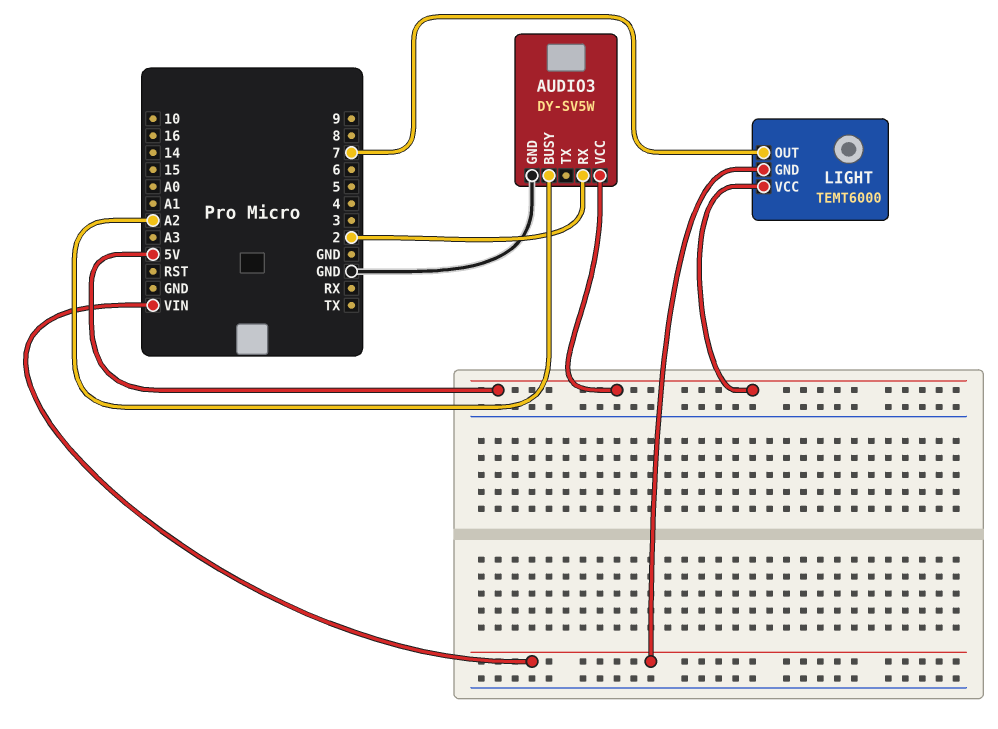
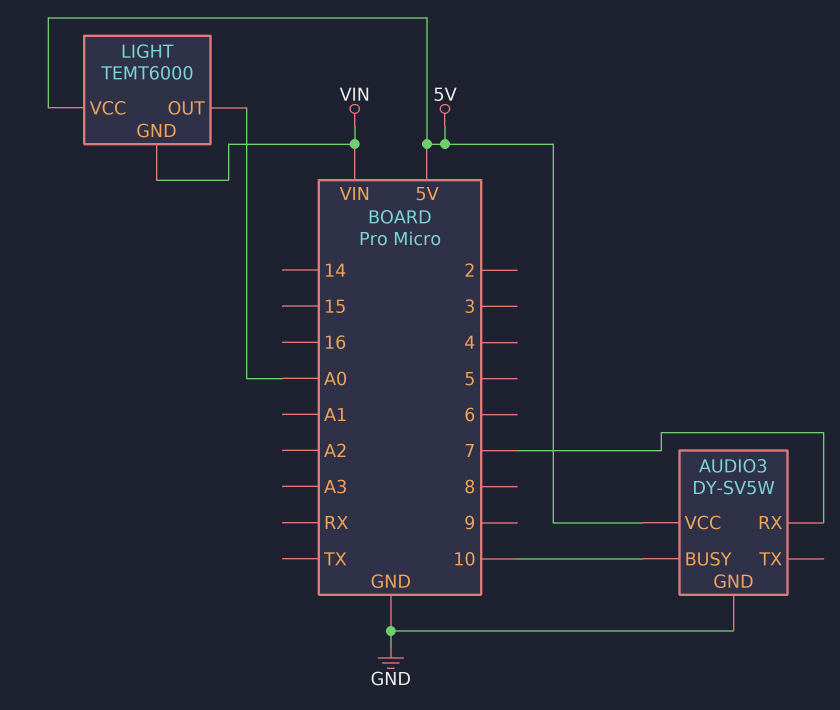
AUDIO3 pin BUSY: A2 -> 10
AUDIO3 pin RX: 2 -> 7
LIGHT pin OUT: 7 -> A0

